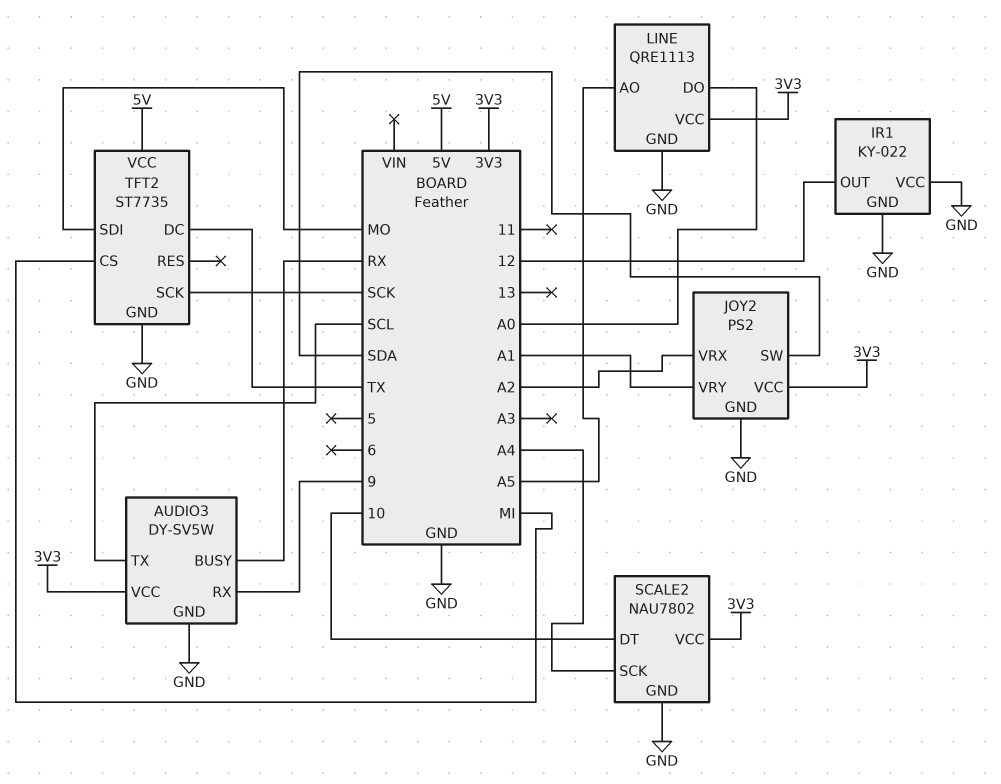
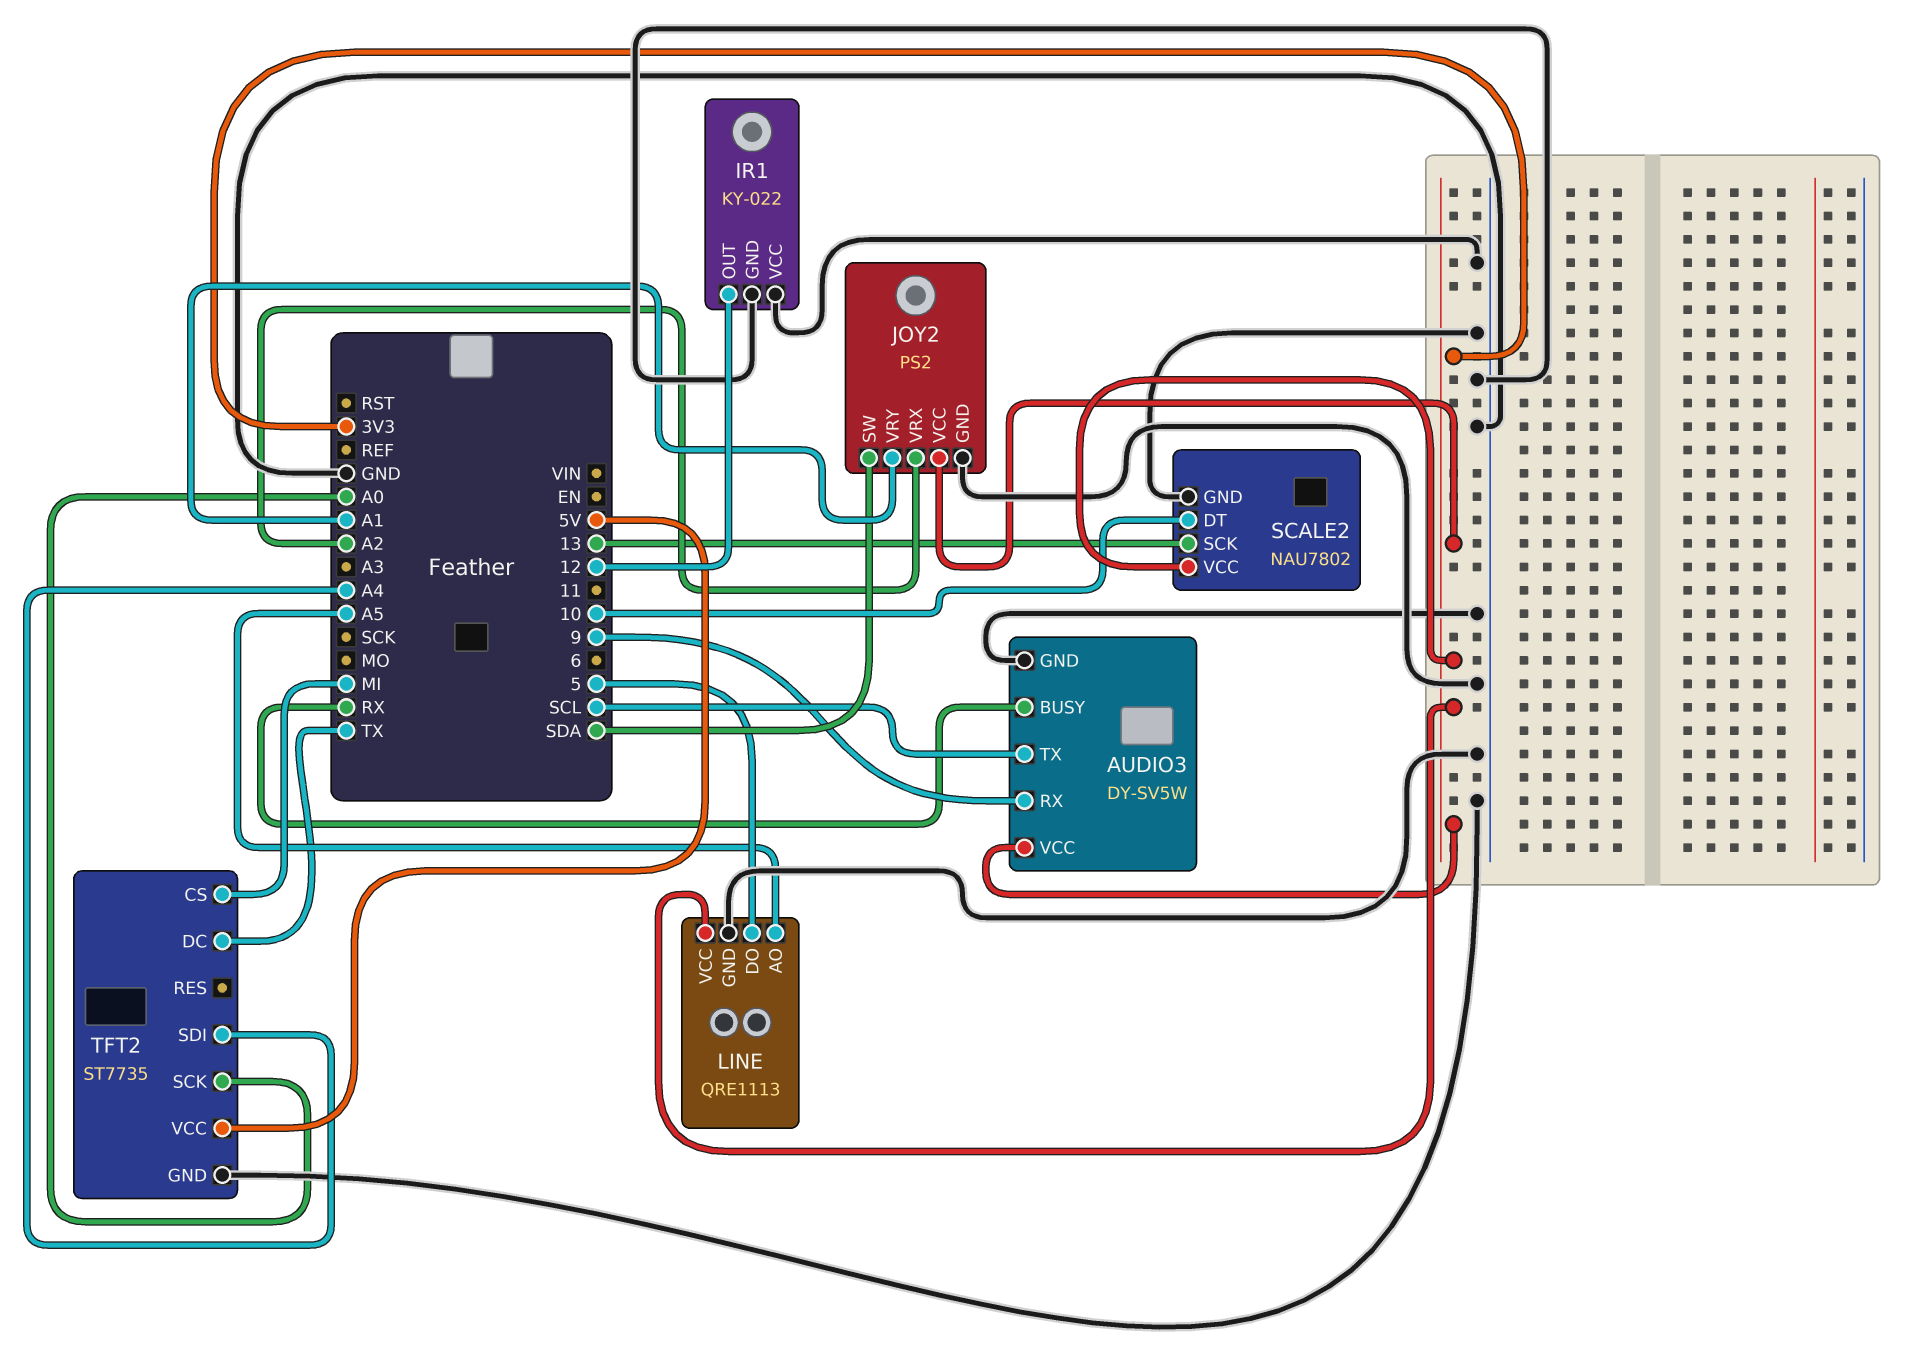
LINE pin DO: A0 -> 5
SCALE2 pin SCK: A4 -> 13
TFT2 pin SCK: SCK -> A0
TFT2 pin SDI: MO -> A4

